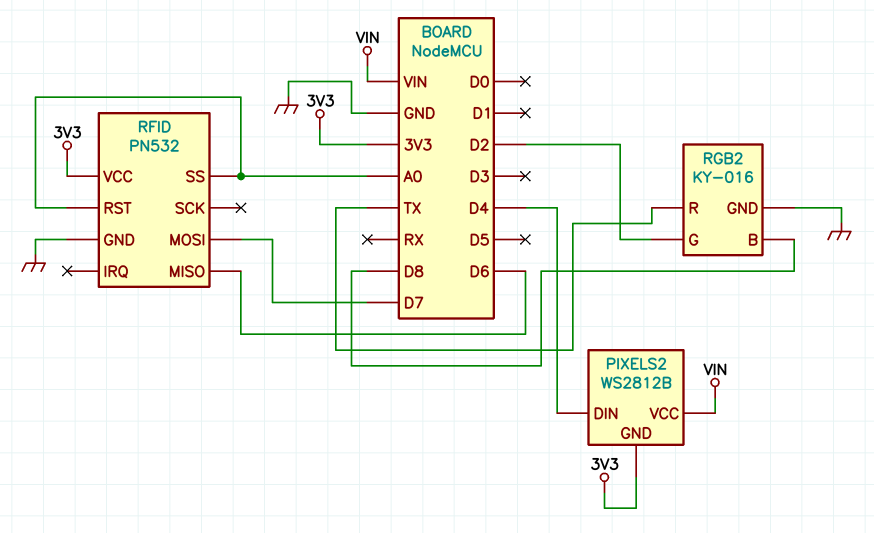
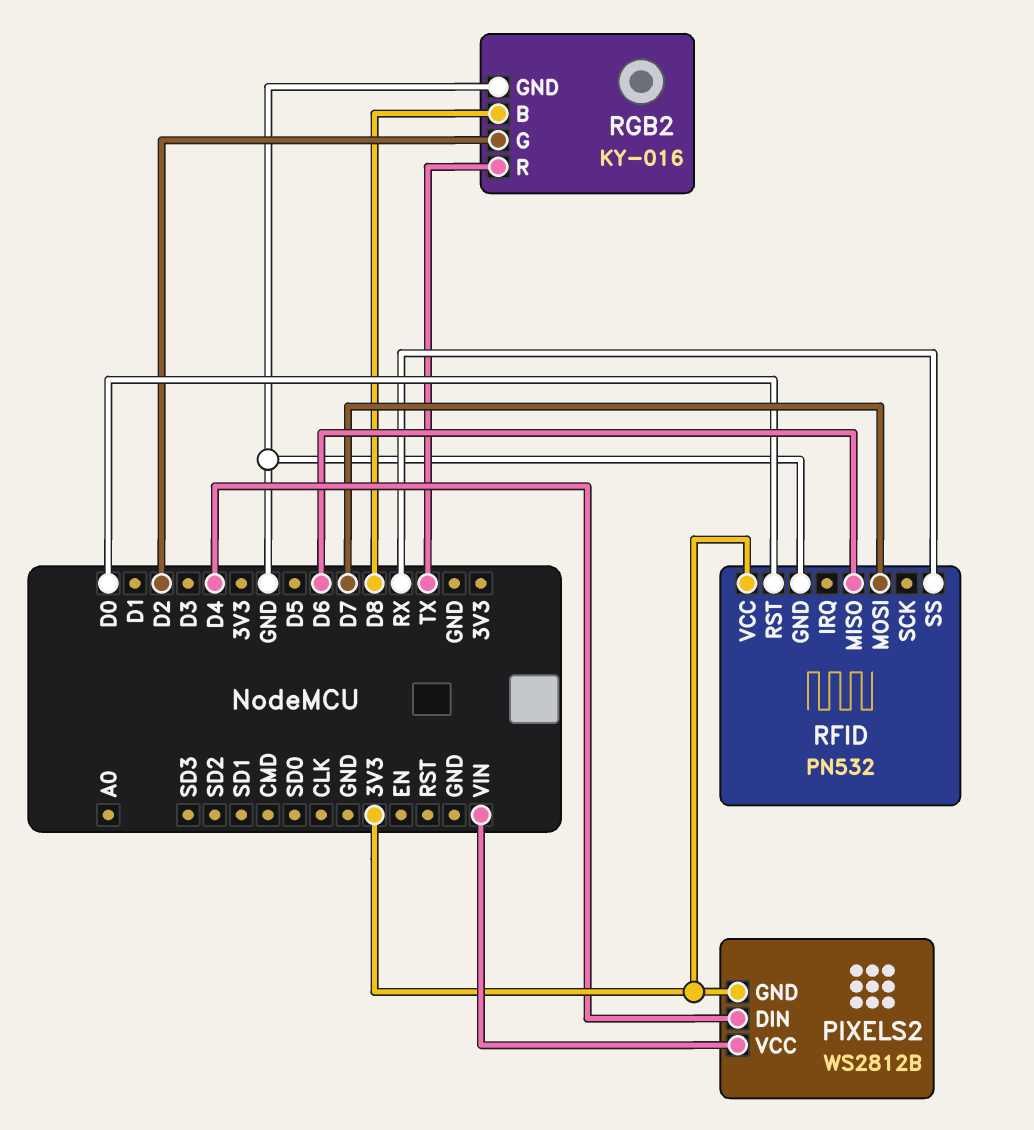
RFID pin RST: A0 -> D0
RFID pin SS: A0 -> RX

